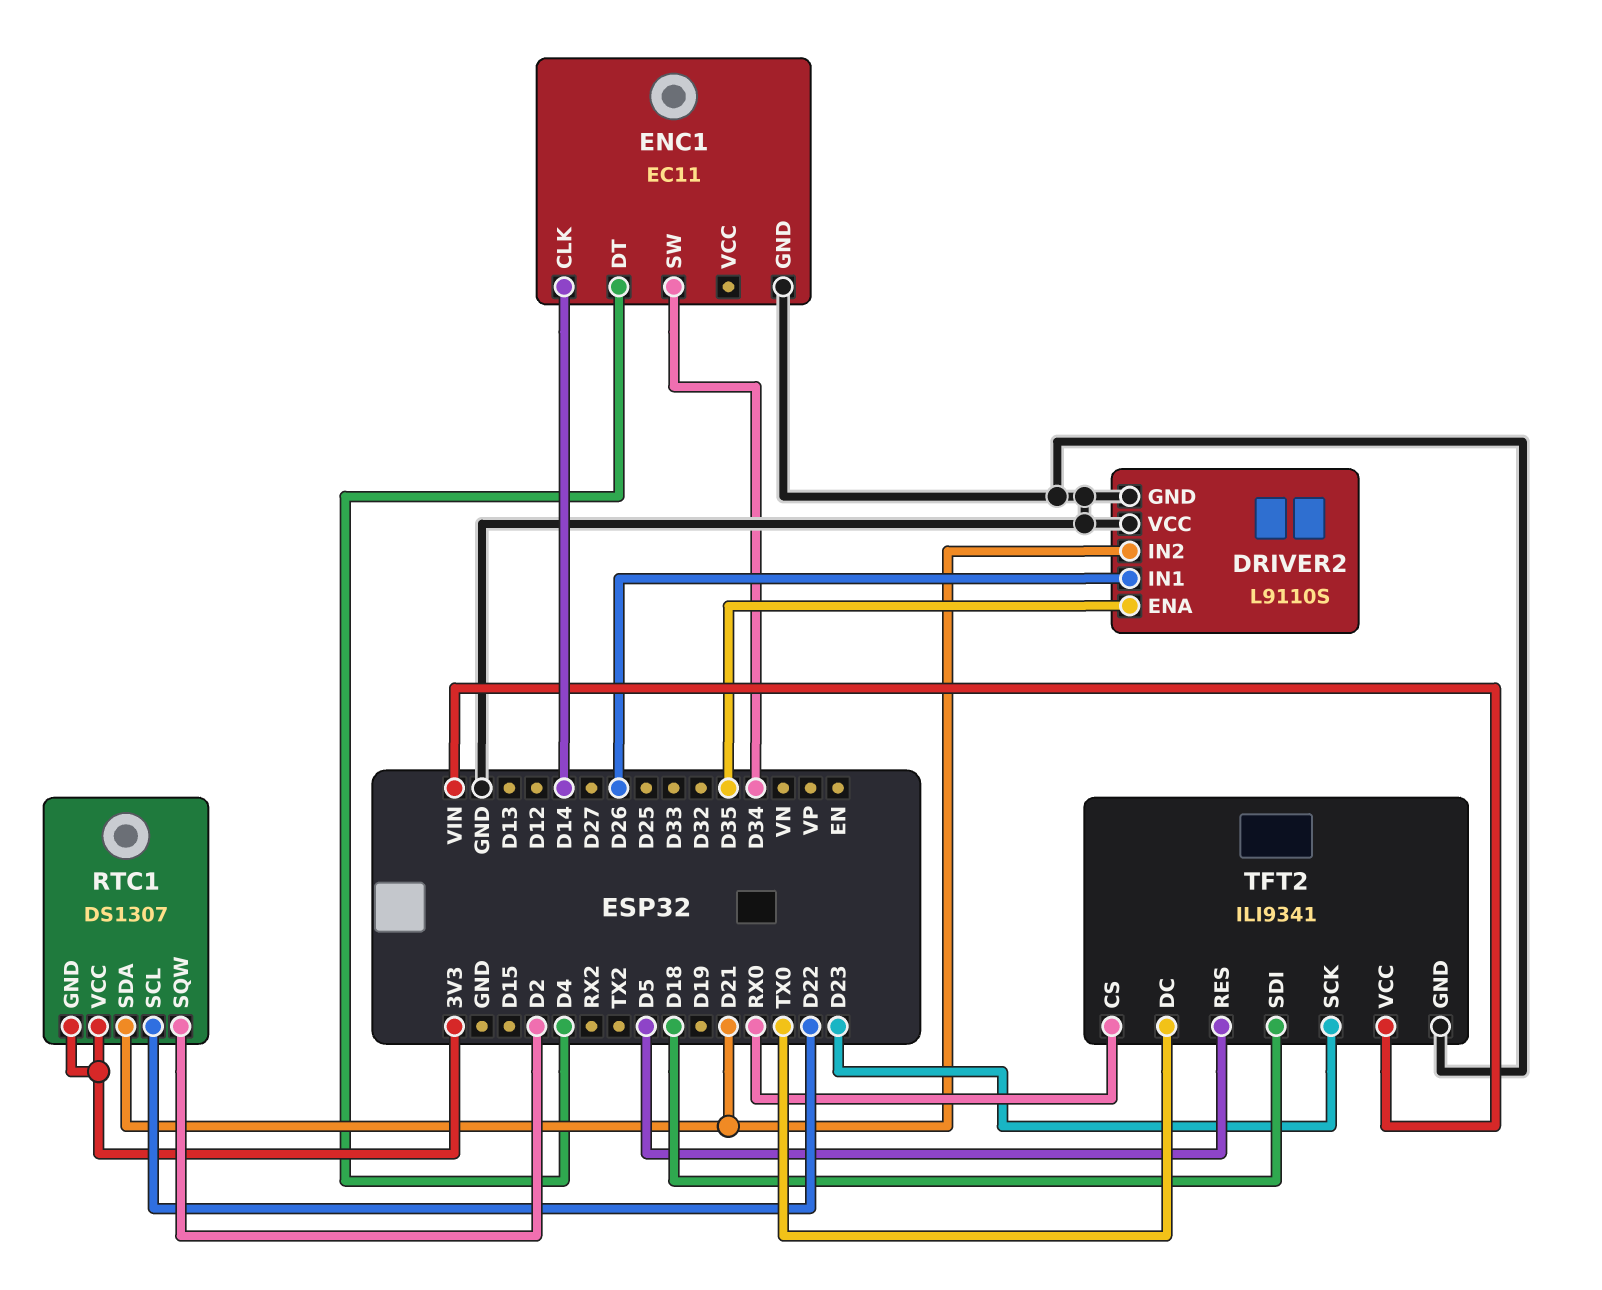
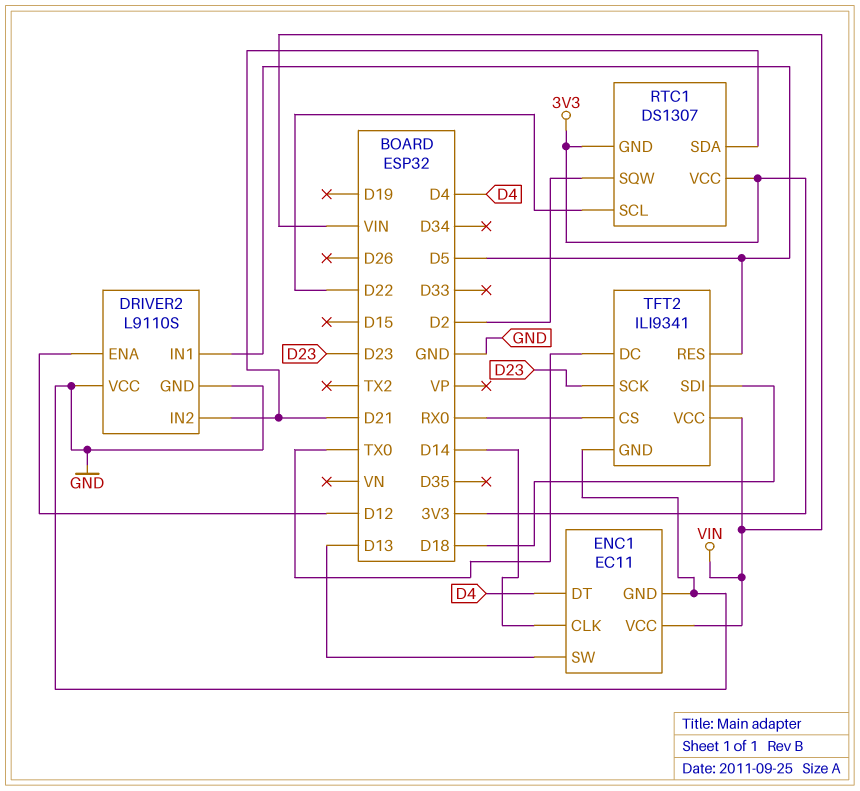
DRIVER2 pin ENA: D35 -> D12
DRIVER2 pin IN1: D26 -> D5
ENC1 pin SW: D34 -> D13
ENC1 pin VCC: none -> VIN

